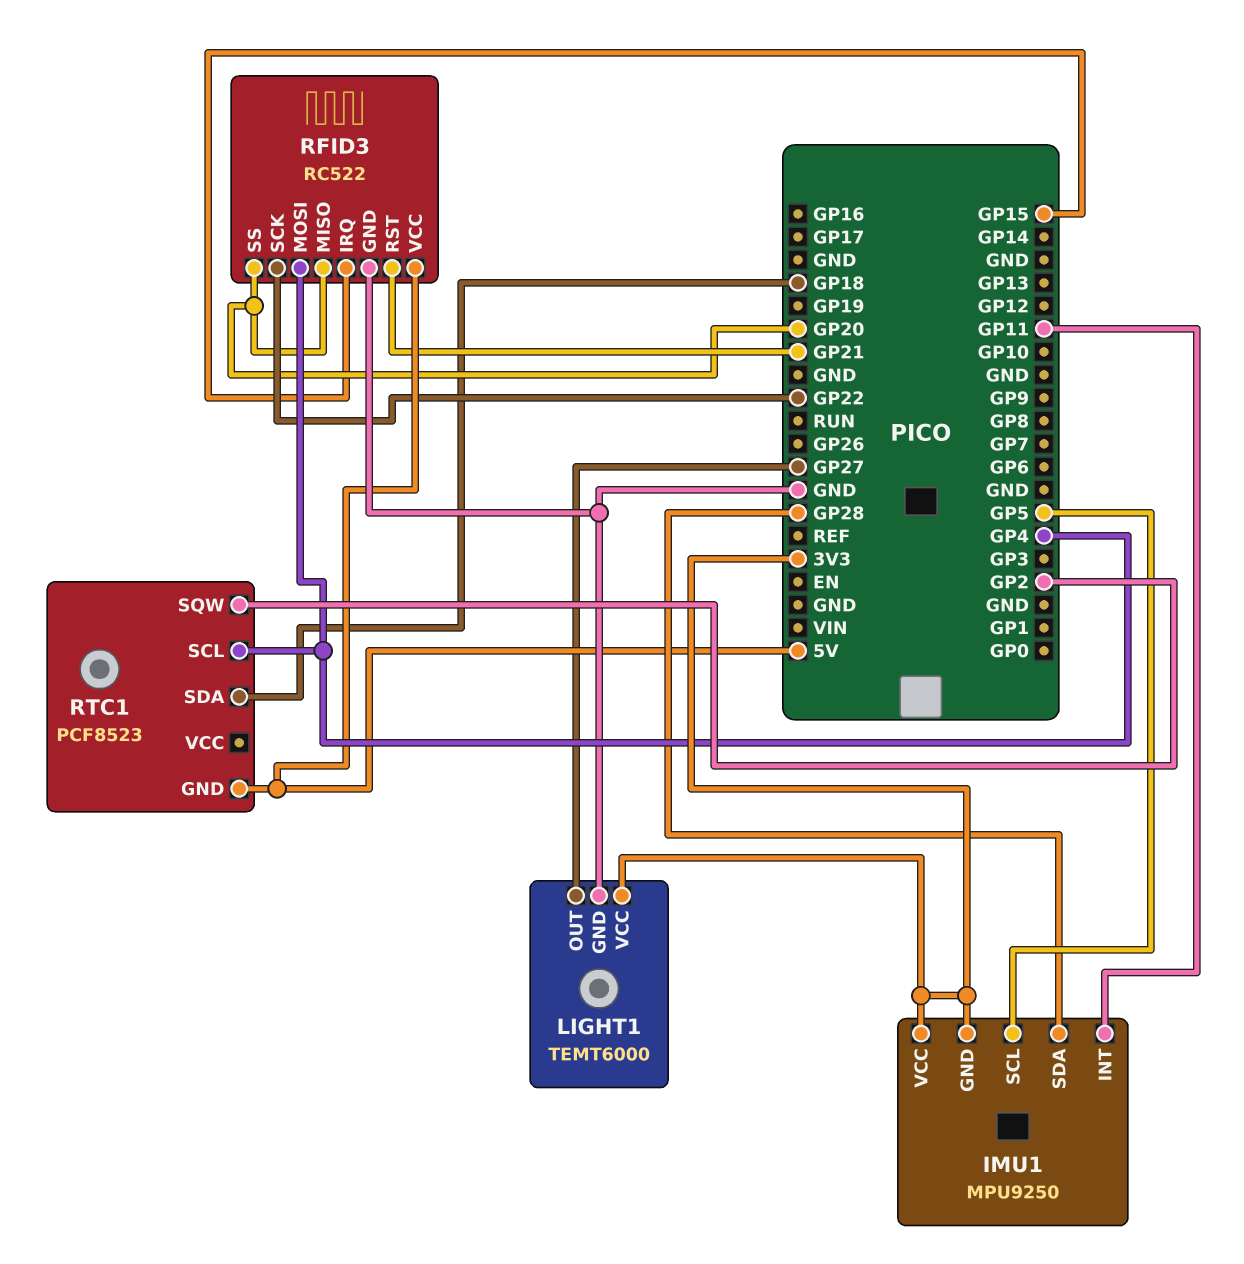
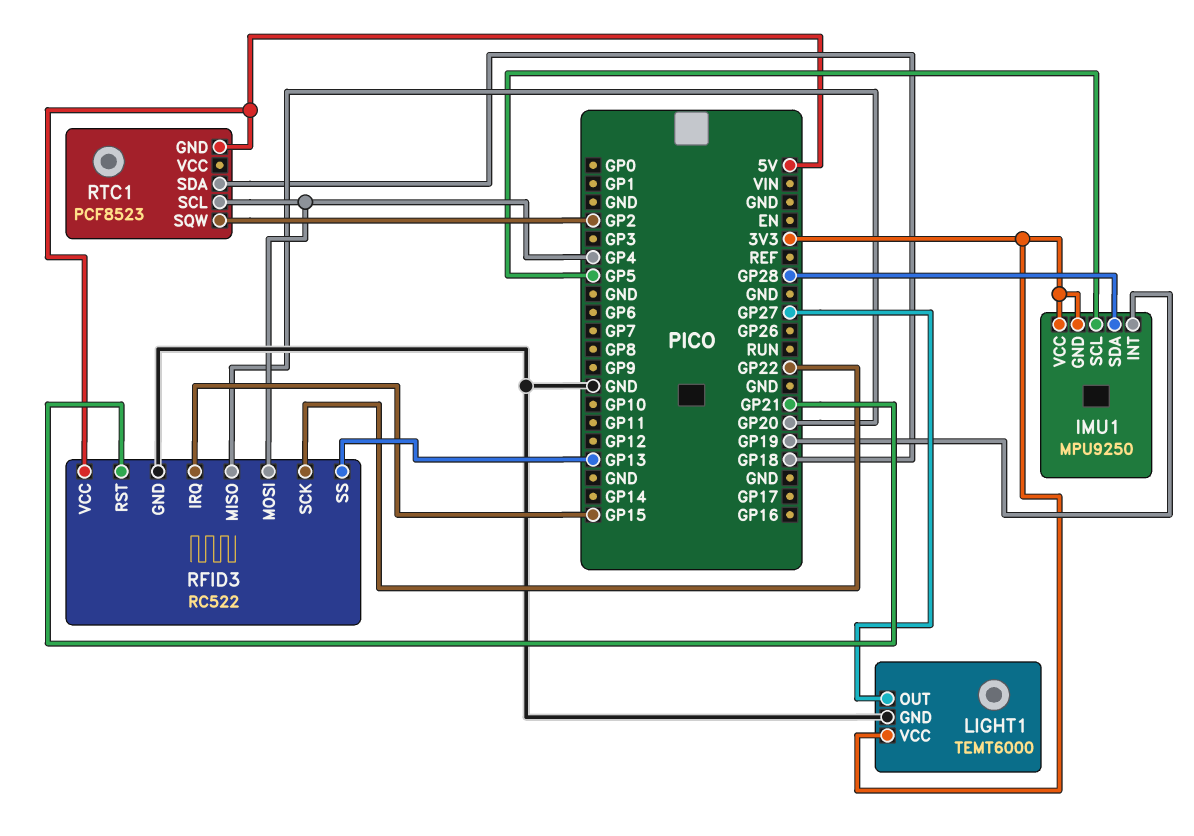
IMU1 pin INT: GP11 -> GP19
RFID3 pin SS: GP20 -> GP13

